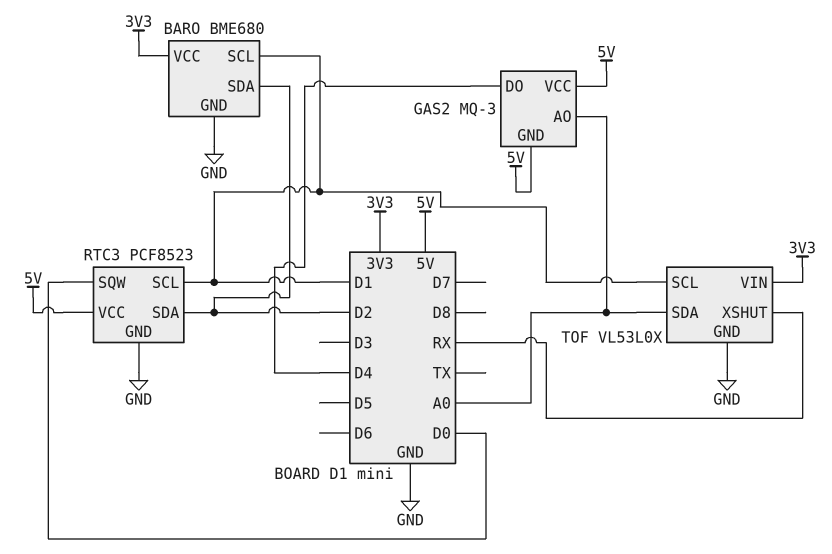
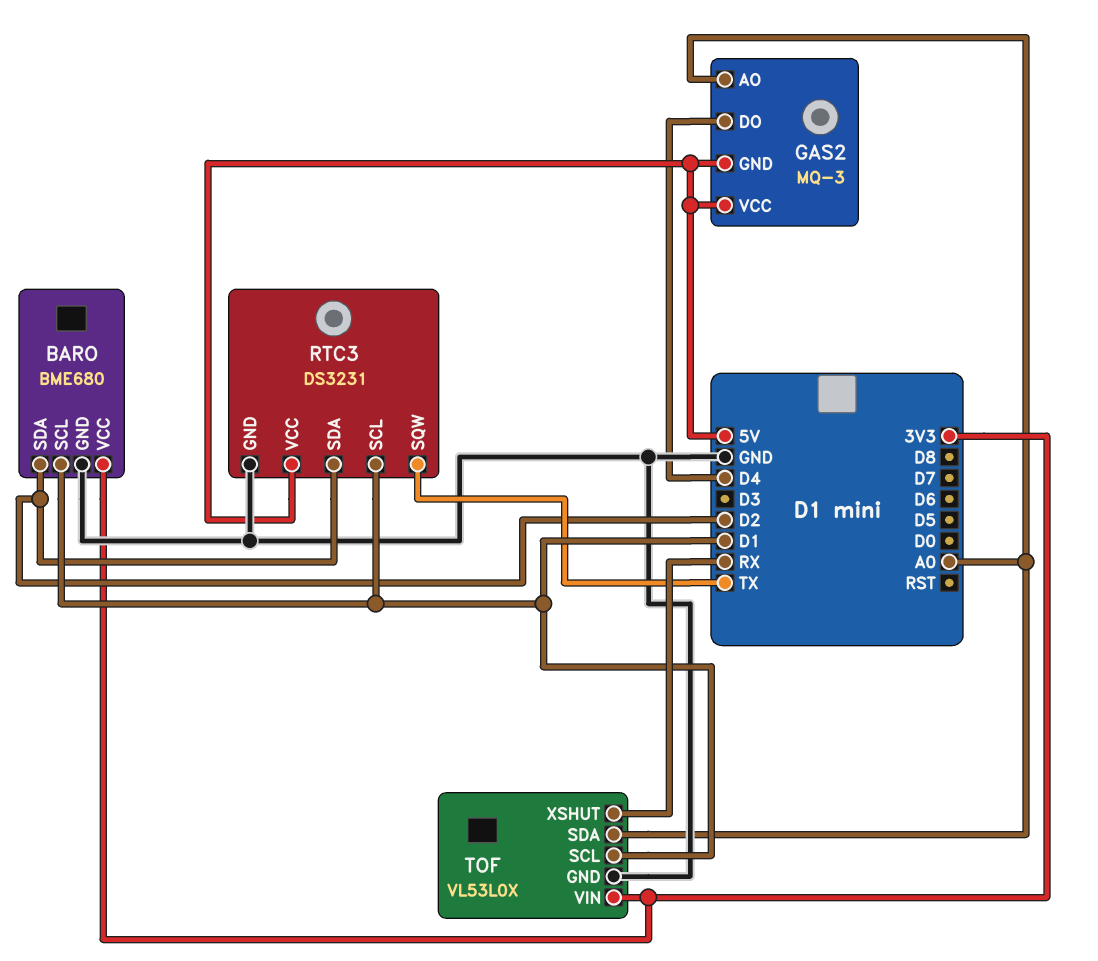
RTC3: PCF8523 -> DS3231
RTC3 pin SQW: D0 -> TX

